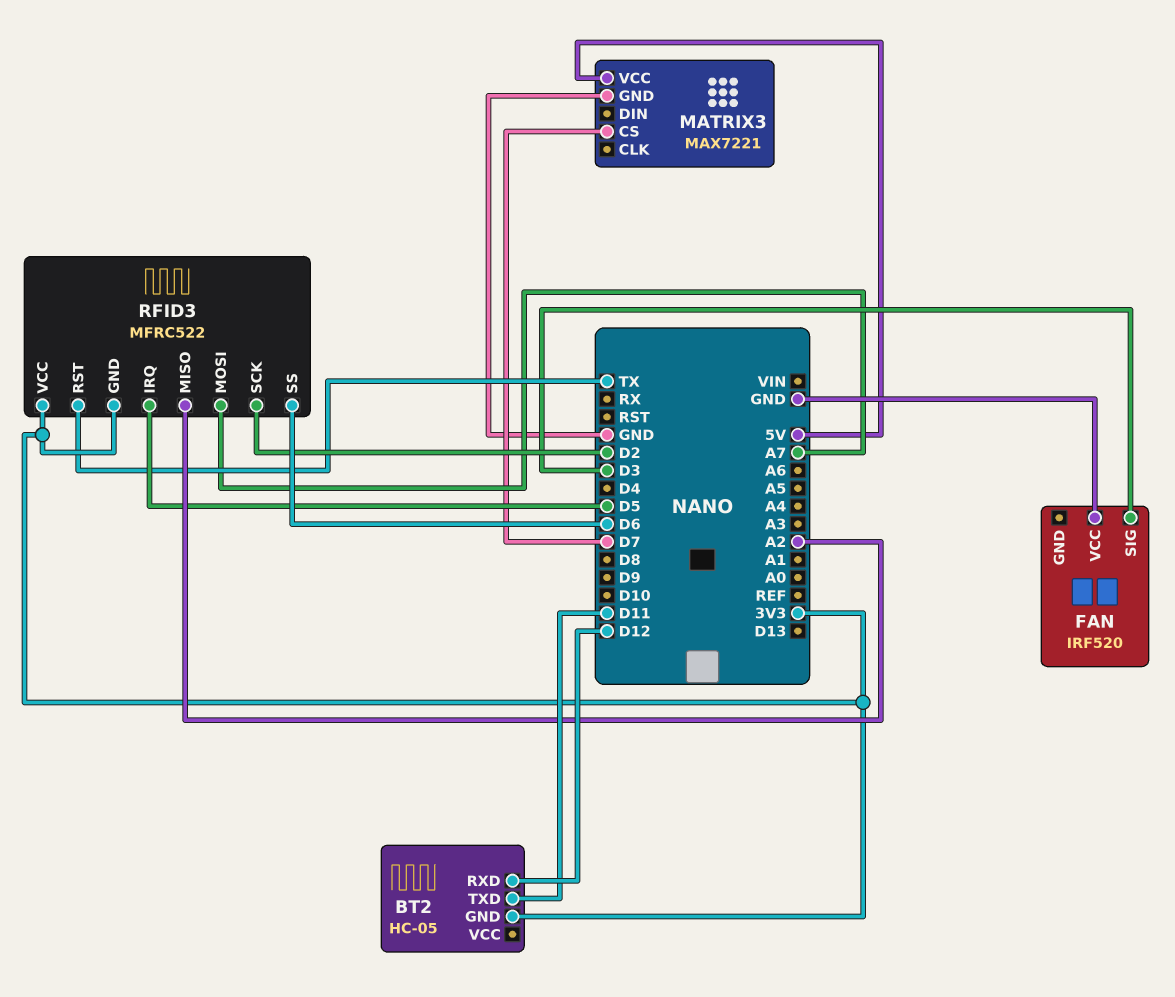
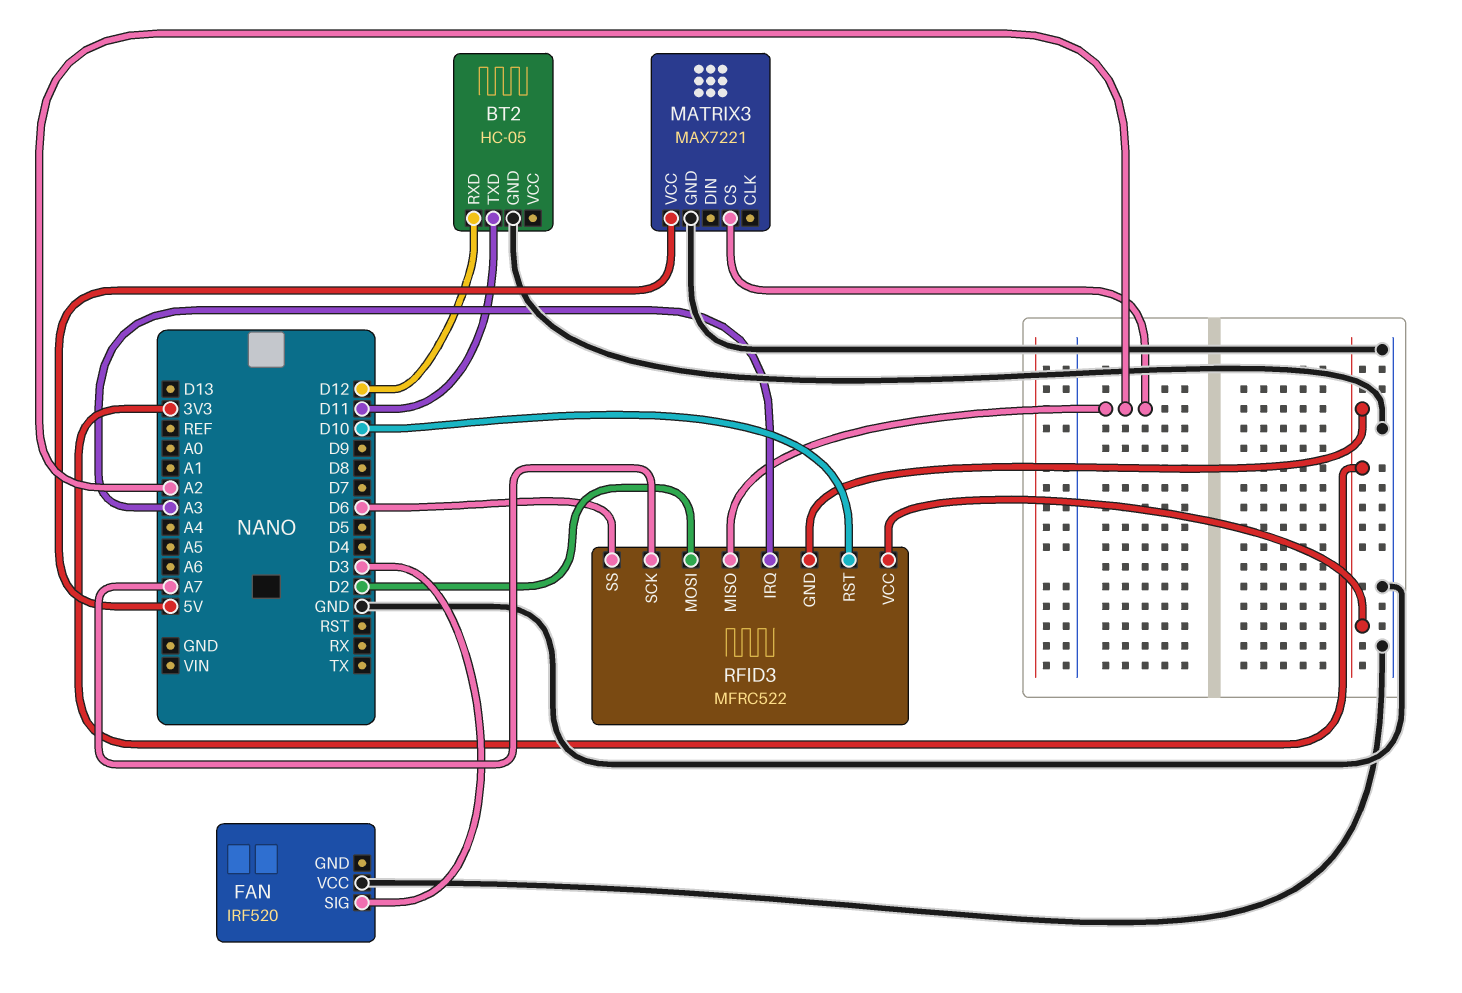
BT2 pin GND: 3V3 -> GND
MATRIX3 pin CS: D7 -> A2
RFID3 pin IRQ: D5 -> A3
RFID3 pin MOSI: A7 -> D2
RFID3 pin RST: TX -> D10
RFID3 pin SCK: D2 -> A7

